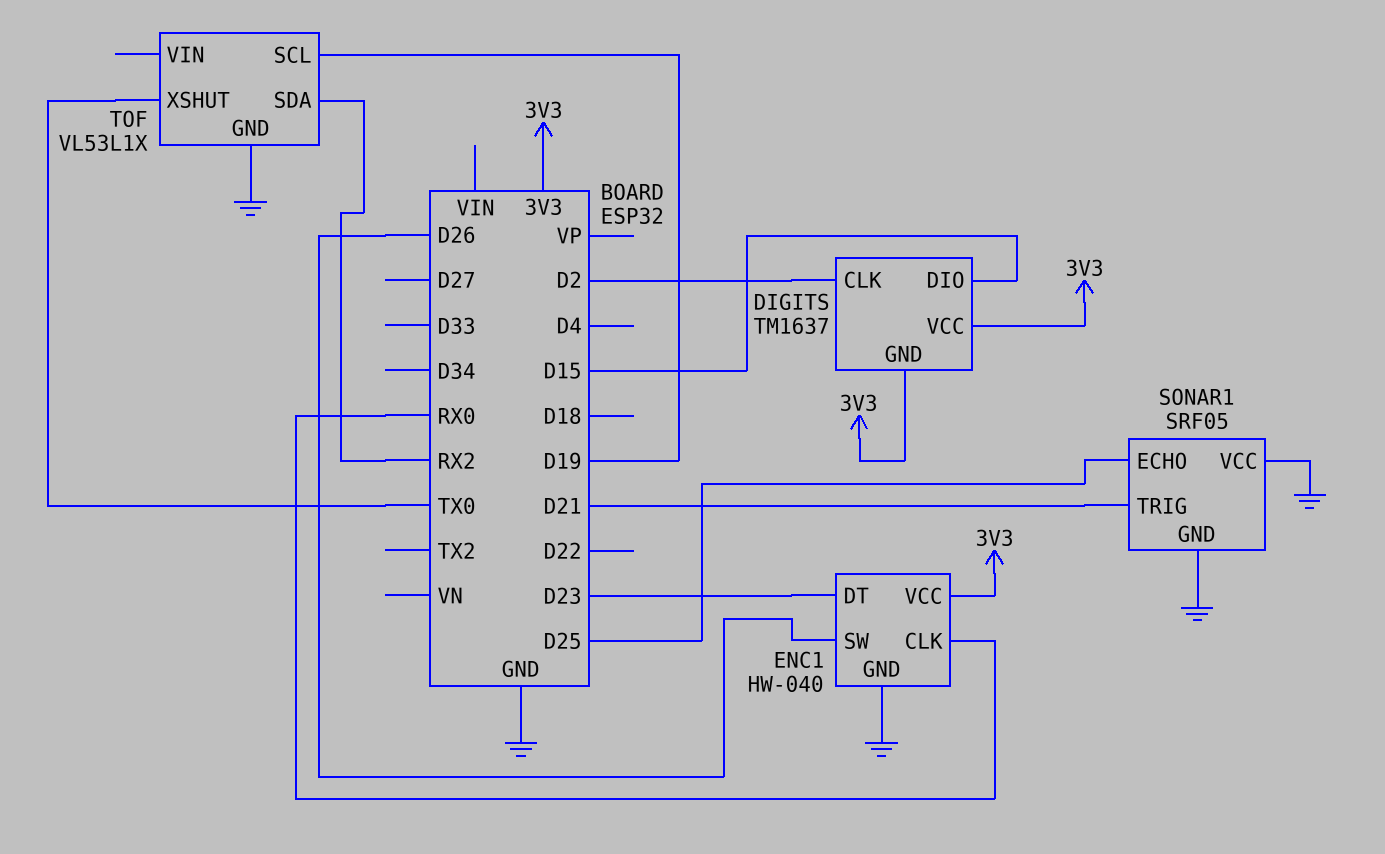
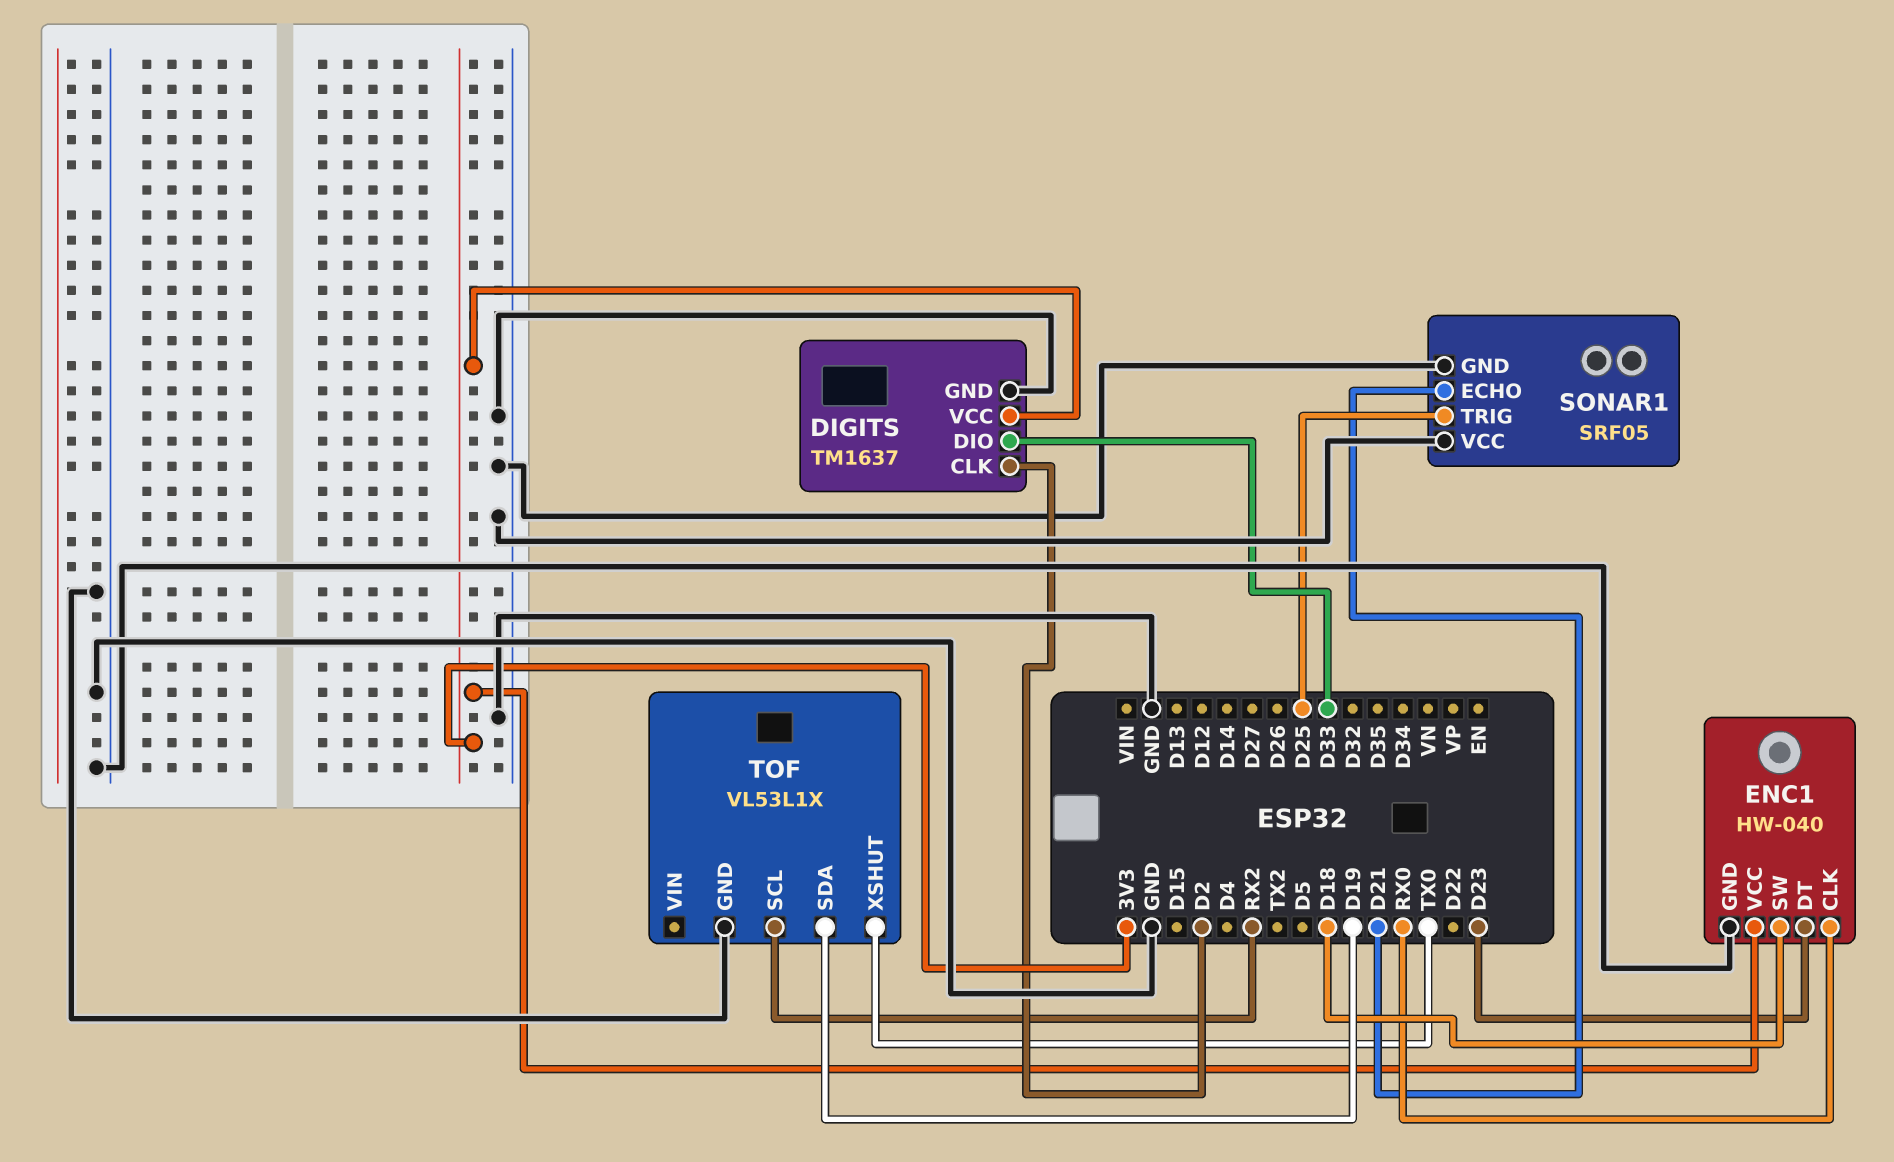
DIGITS pin DIO: D15 -> D33
DIGITS pin GND: 3V3 -> GND
ENC1 pin SW: D26 -> D18
SONAR1 pin ECHO: D25 -> D21
SONAR1 pin TRIG: D21 -> D25
TOF pin SCL: D19 -> RX2
TOF pin SDA: RX2 -> D19

